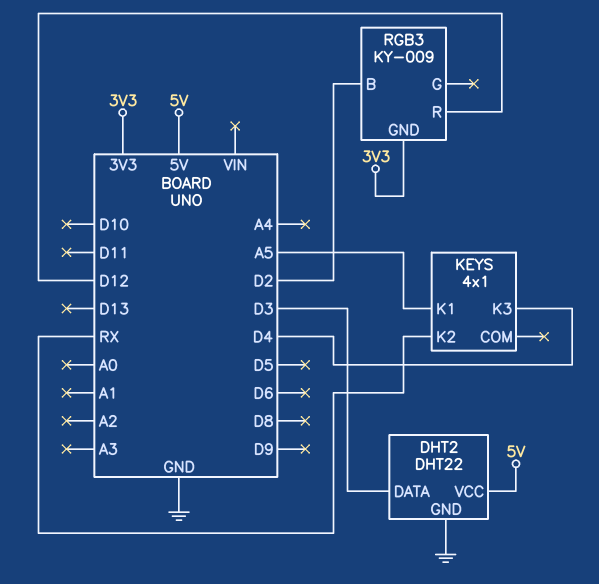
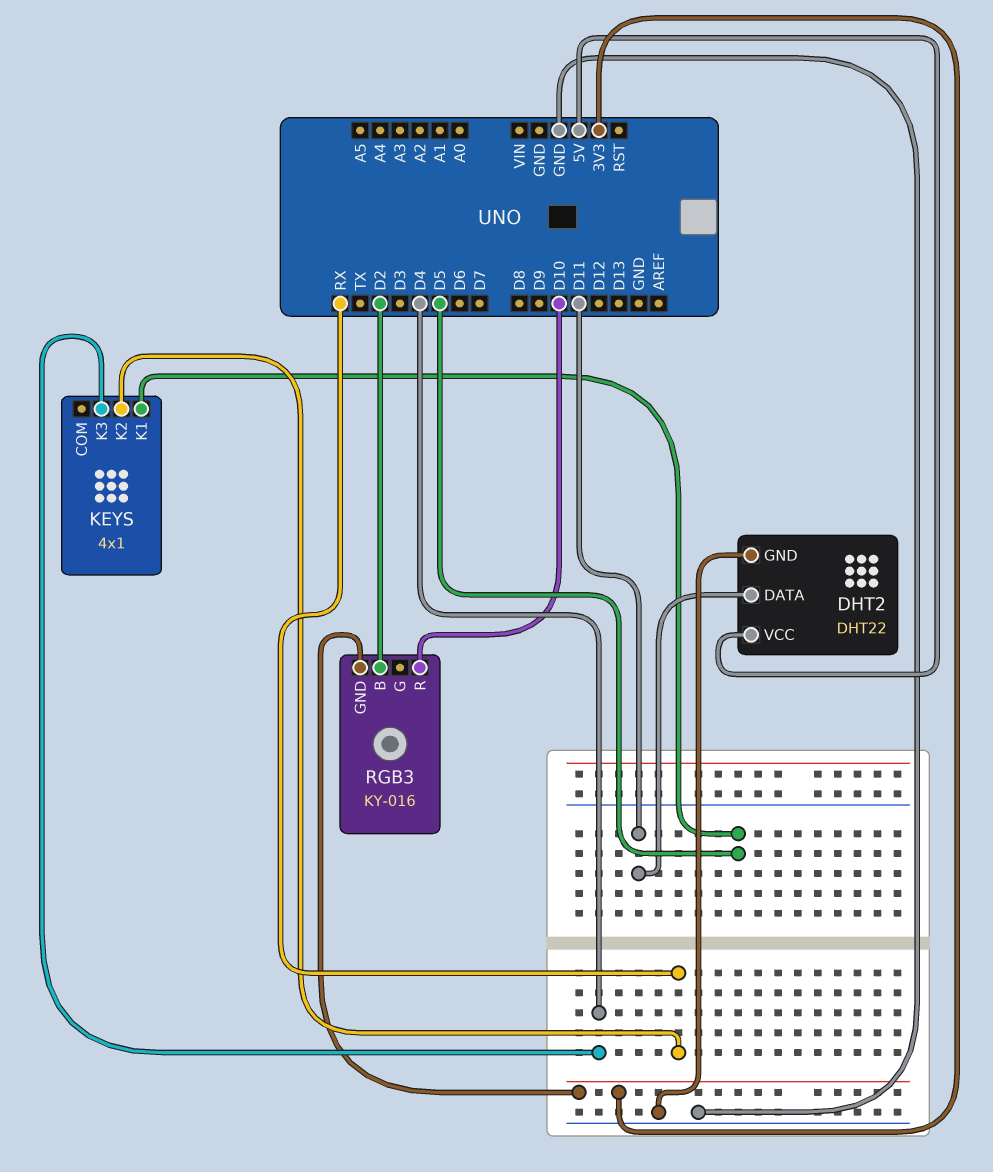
DHT2 pin DATA: D3 -> D11
KEYS pin K1: A5 -> D5
RGB3: KY-009 -> KY-016
RGB3 pin R: D12 -> D10

